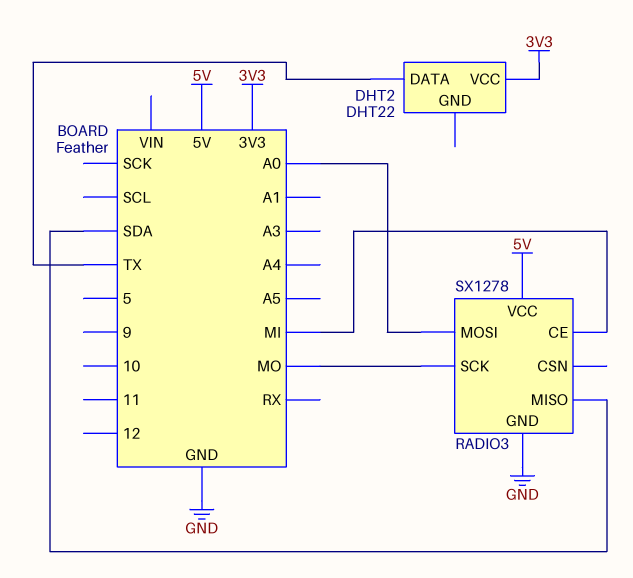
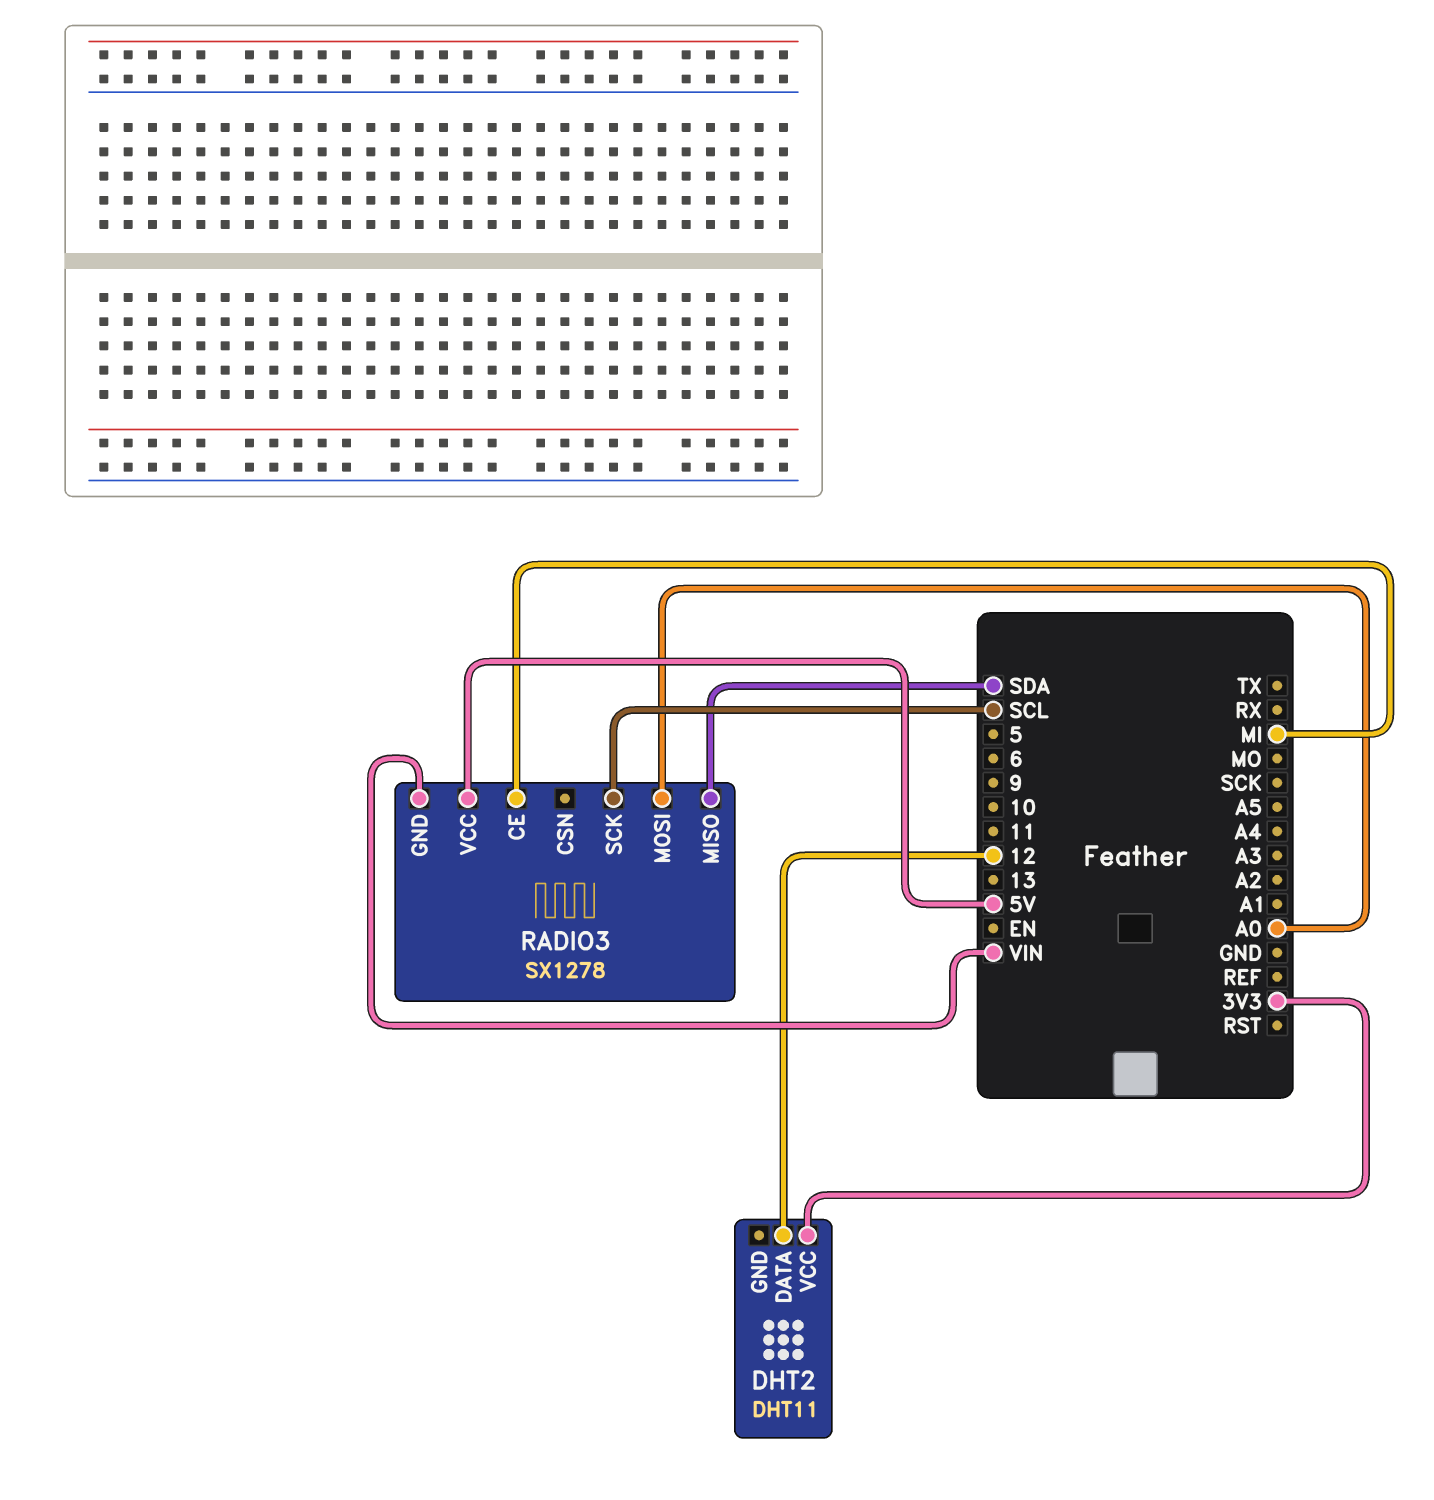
DHT2: DHT22 -> DHT11
DHT2 pin DATA: TX -> 12
RADIO3 pin GND: GND -> VIN
RADIO3 pin SCK: MO -> SCL

